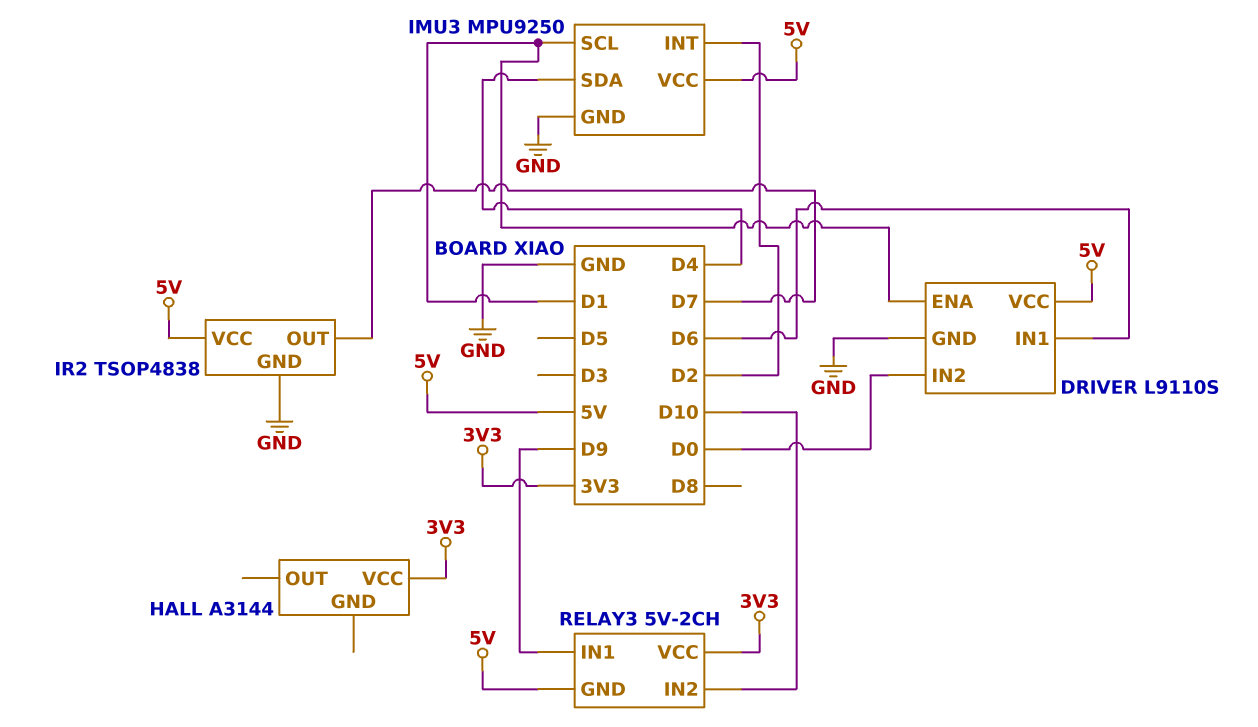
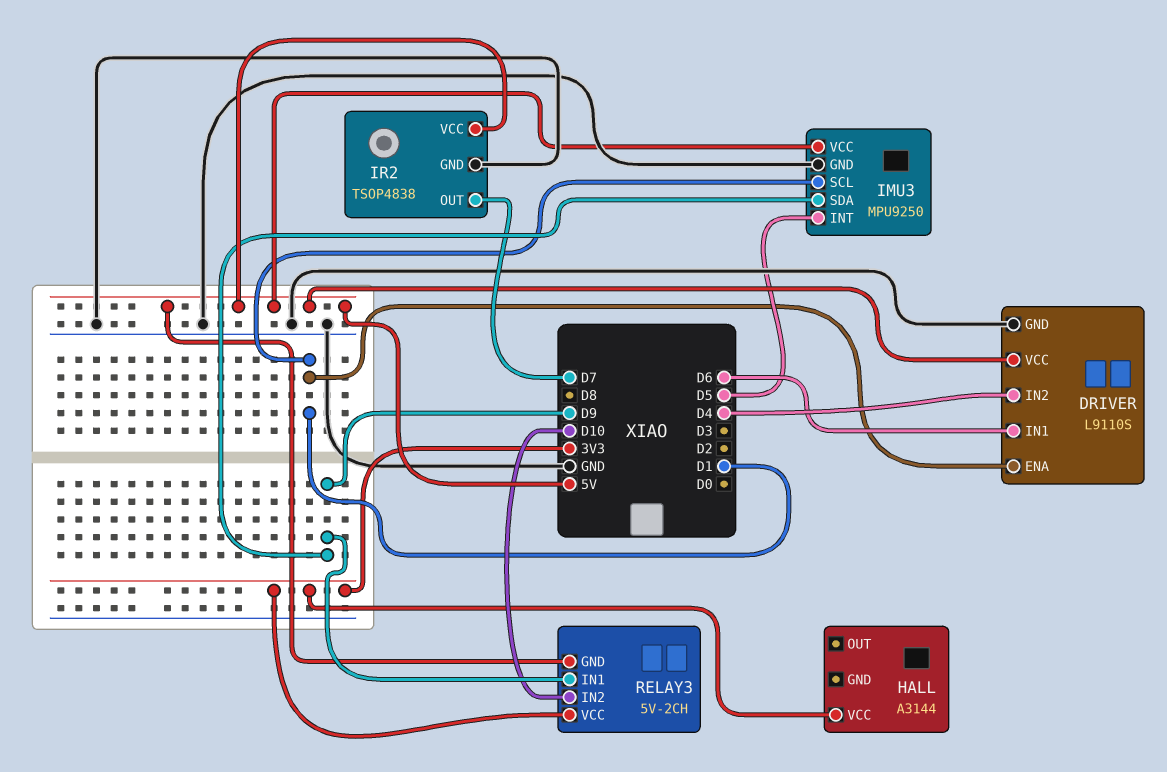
DRIVER pin IN2: D0 -> D4
IMU3 pin INT: D2 -> D5
IMU3 pin SDA: D4 -> D9

